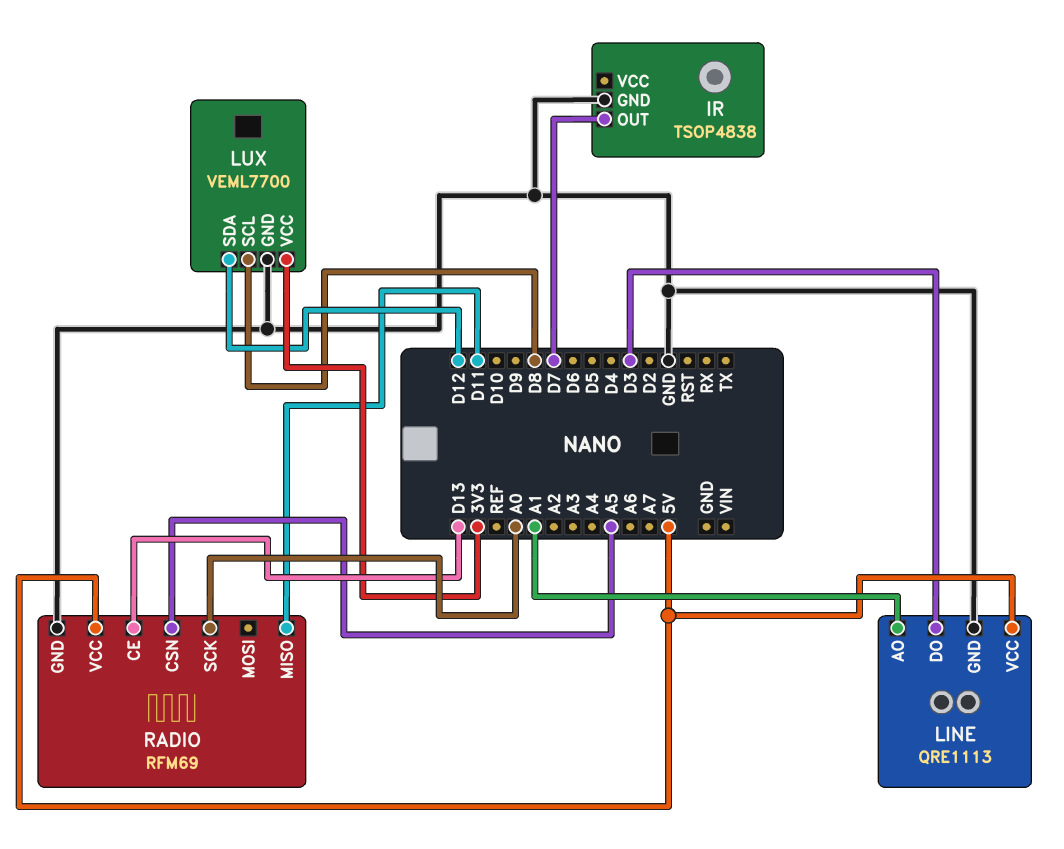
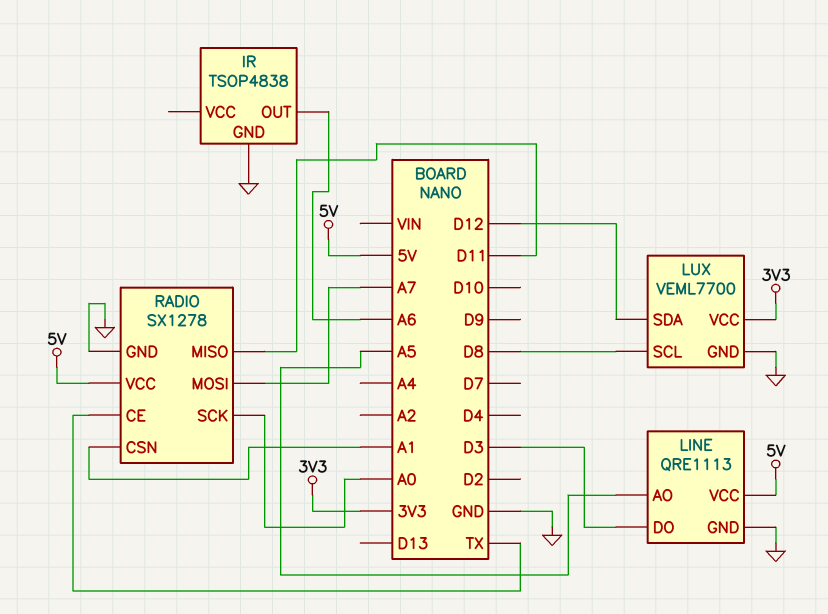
IR pin OUT: D7 -> A6
LINE pin AO: A1 -> A5
RADIO: RFM69 -> SX1278
RADIO pin CE: D13 -> TX
RADIO pin CSN: A5 -> A1
RADIO pin MOSI: none -> A7

